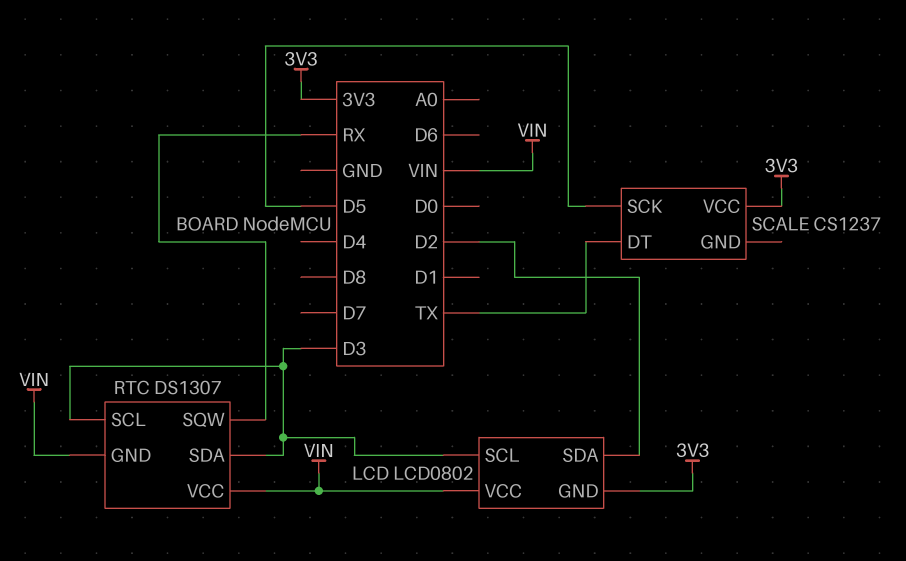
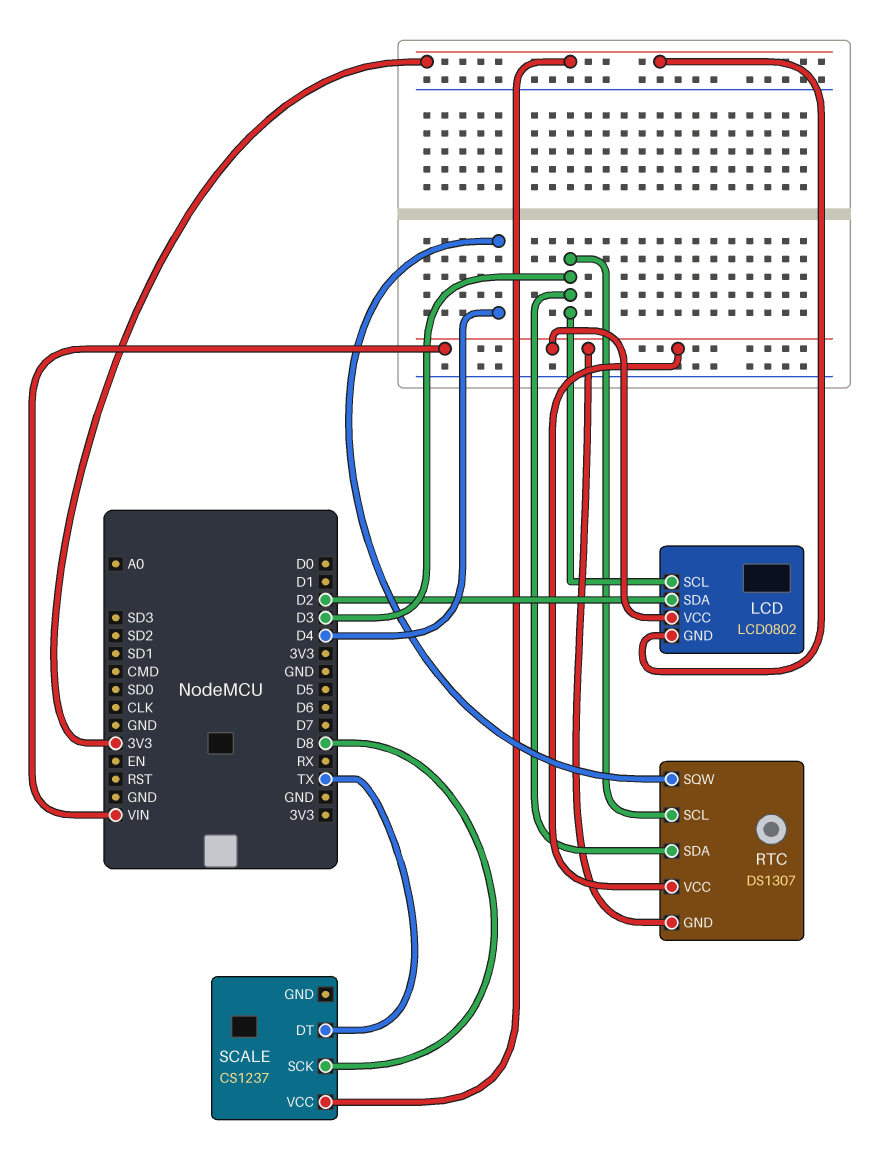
RTC pin SQW: RX -> D4
SCALE pin SCK: D5 -> D8

